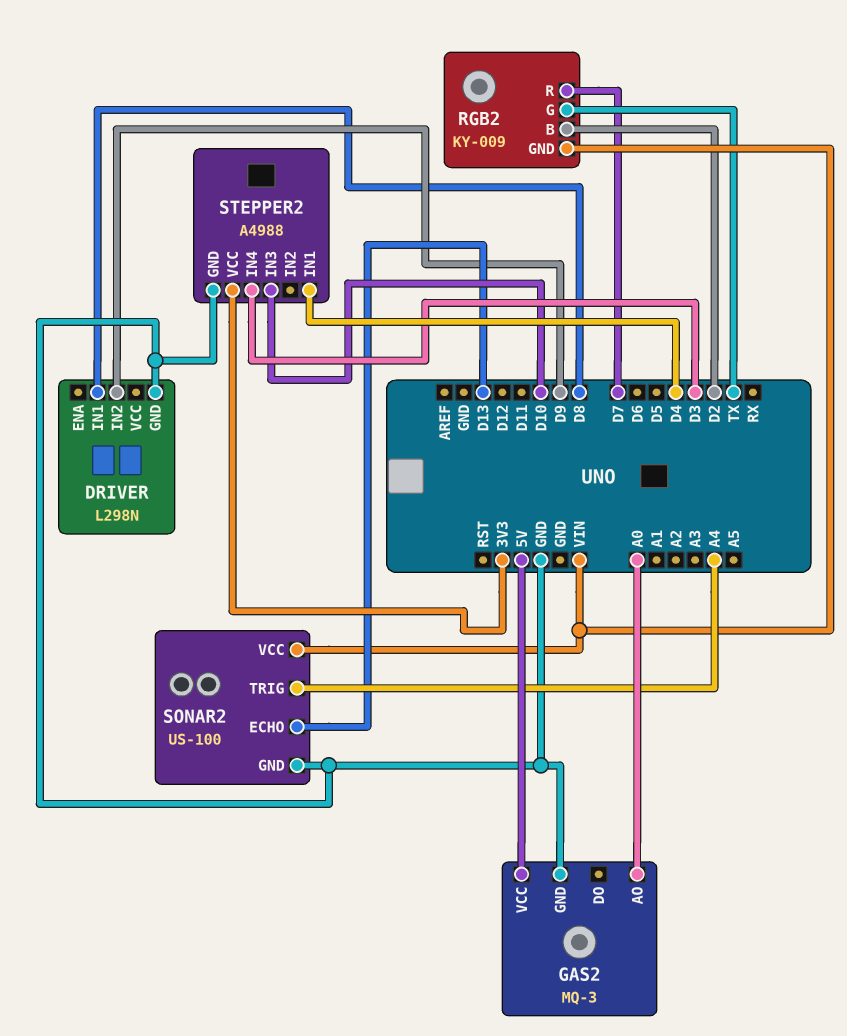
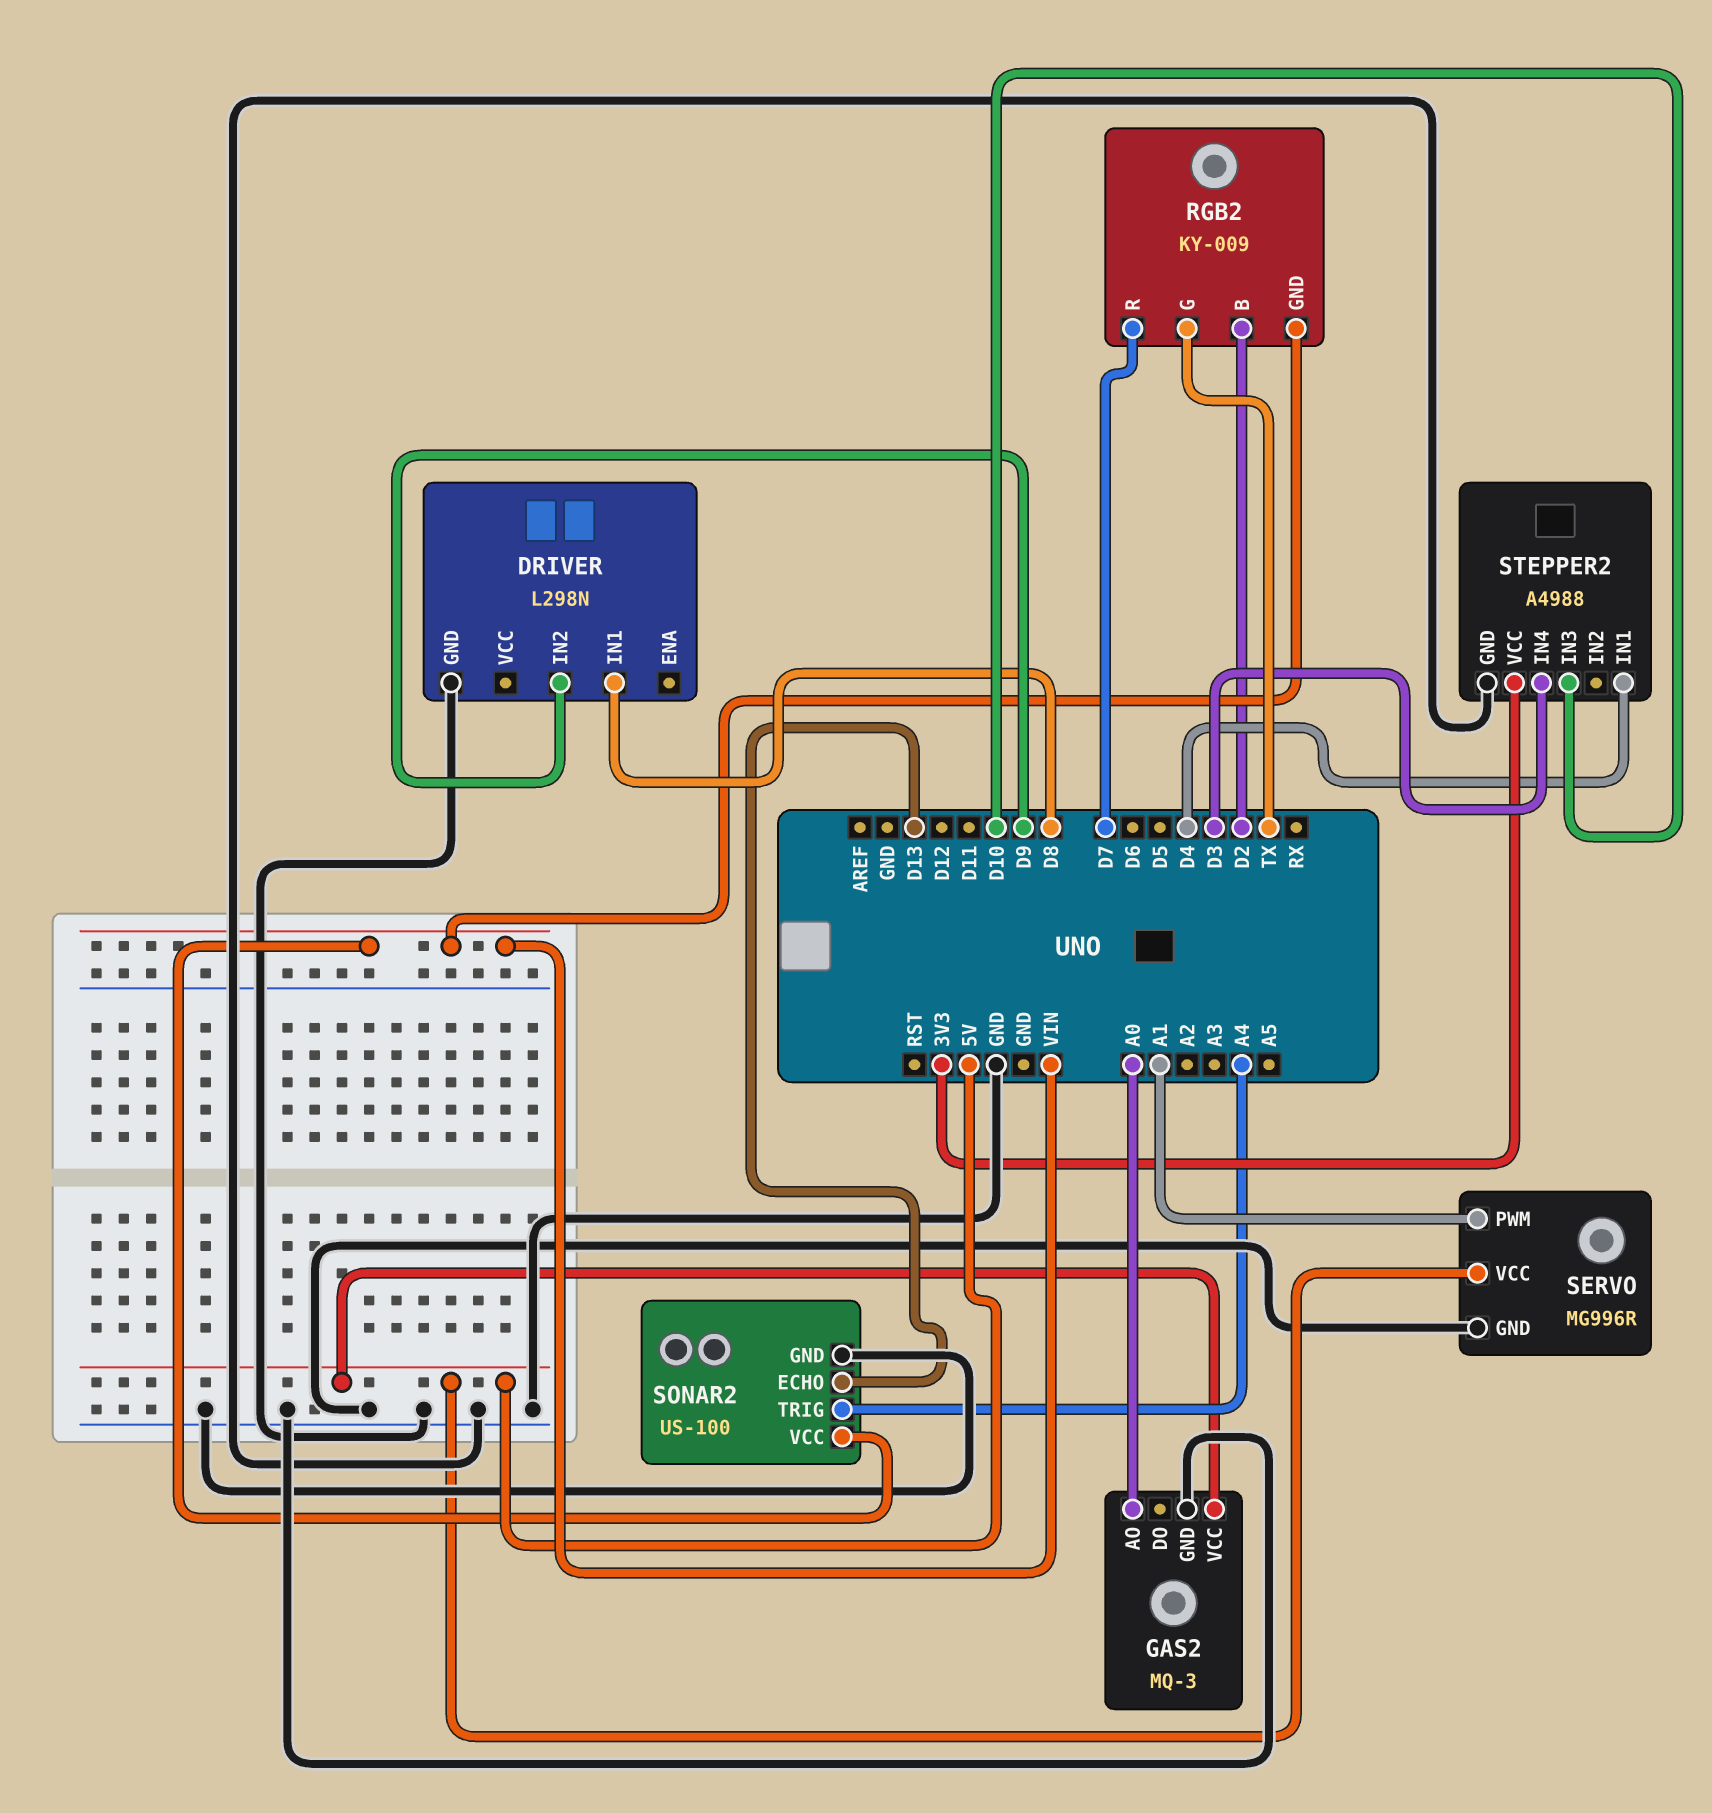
SERVO: none -> MG996R
SERVO pin GND: none -> GND
SERVO pin PWM: none -> A1
SERVO pin VCC: none -> 5V

